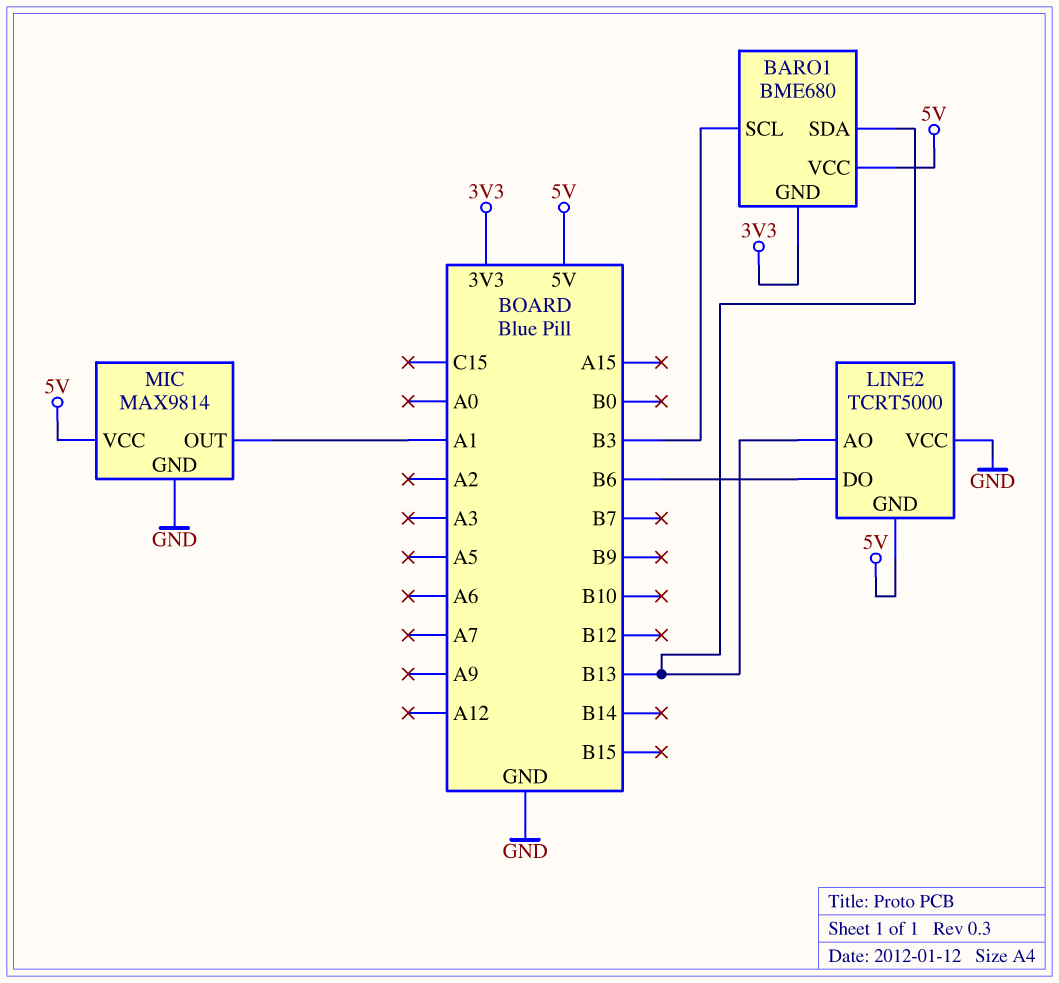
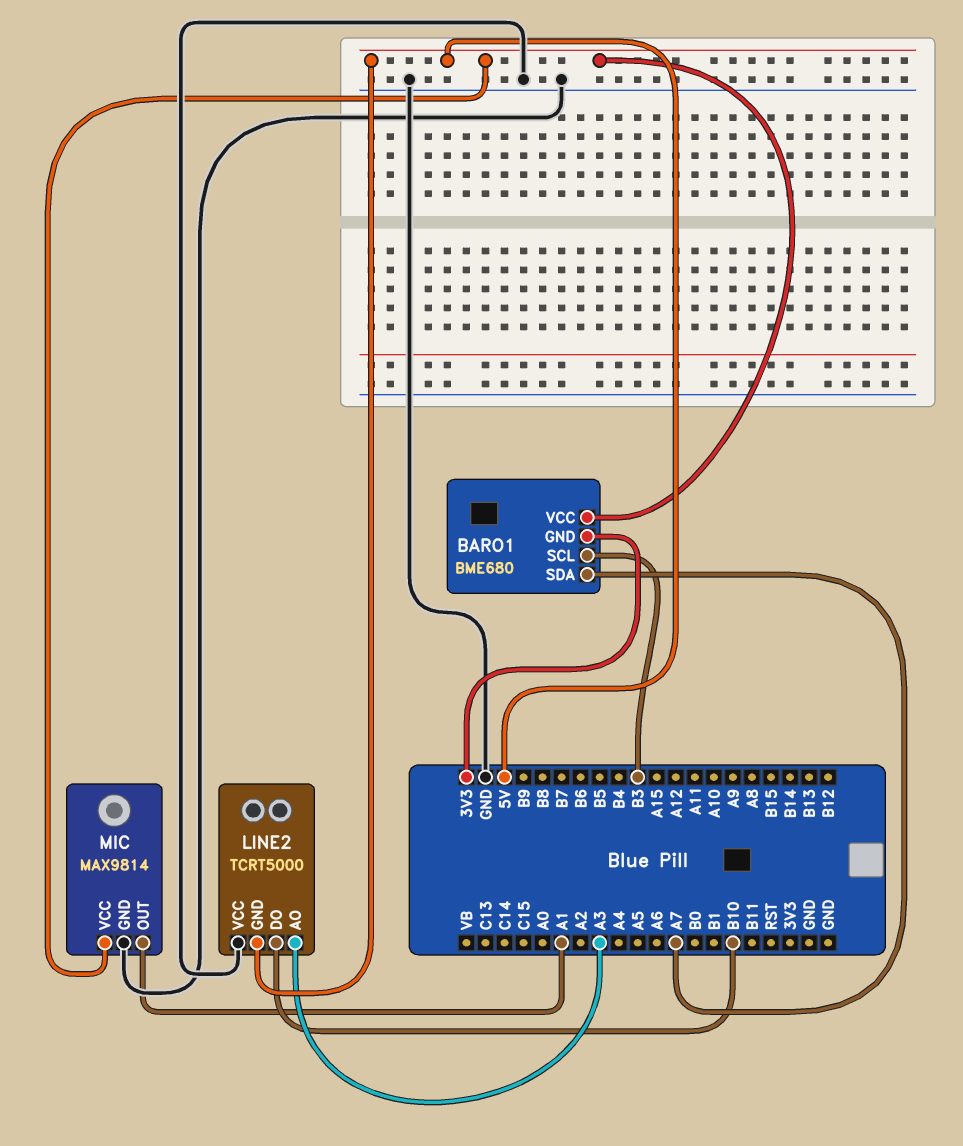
BARO1 pin SDA: B13 -> A7
LINE2 pin AO: B13 -> A3
LINE2 pin DO: B6 -> B10

